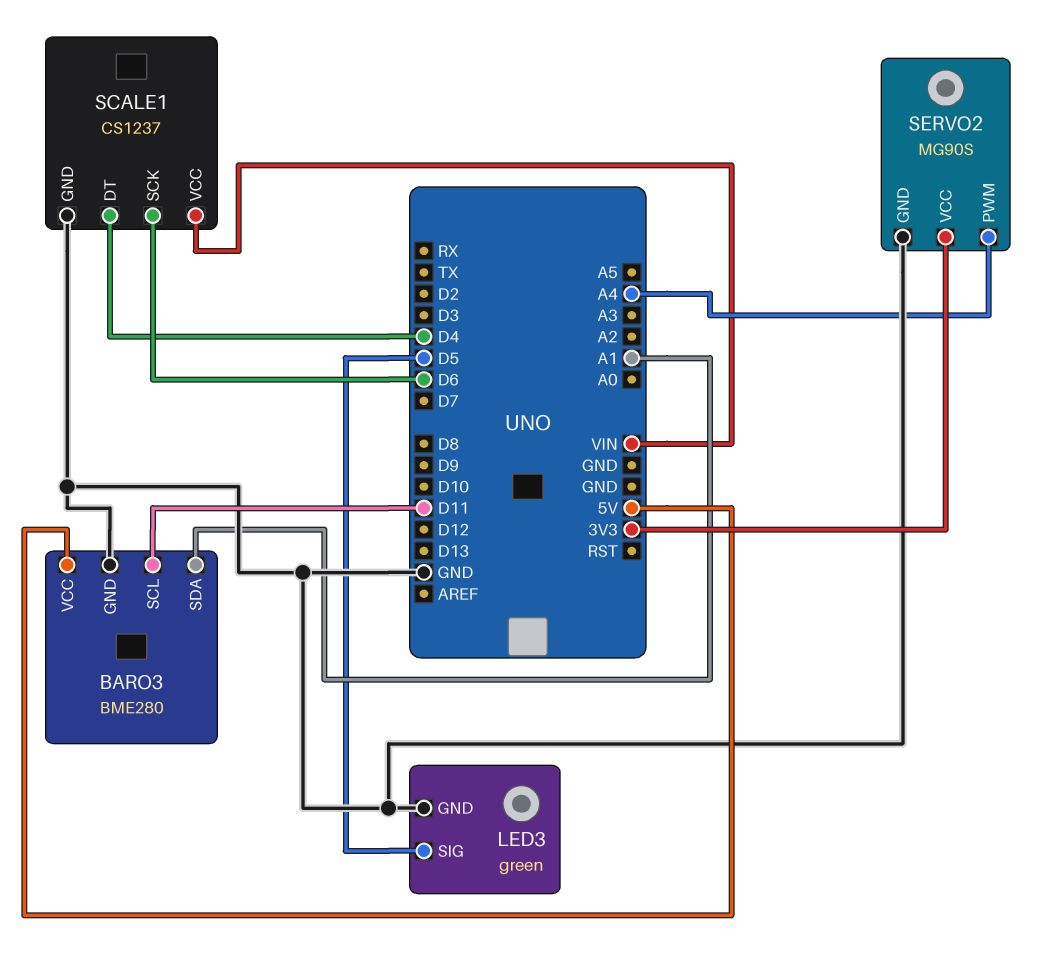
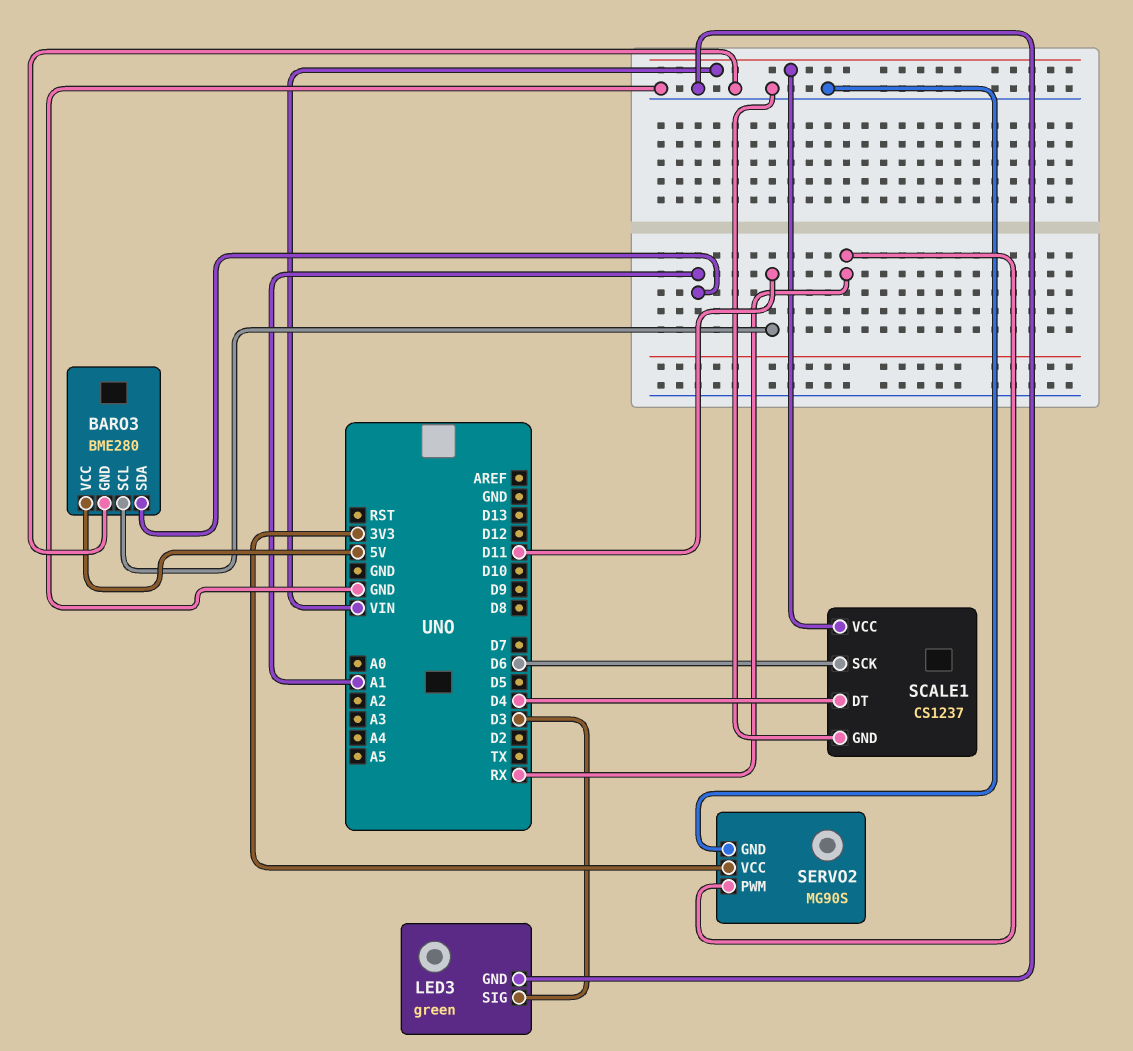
LED3 pin SIG: D5 -> D3
SERVO2 pin PWM: A4 -> RX

